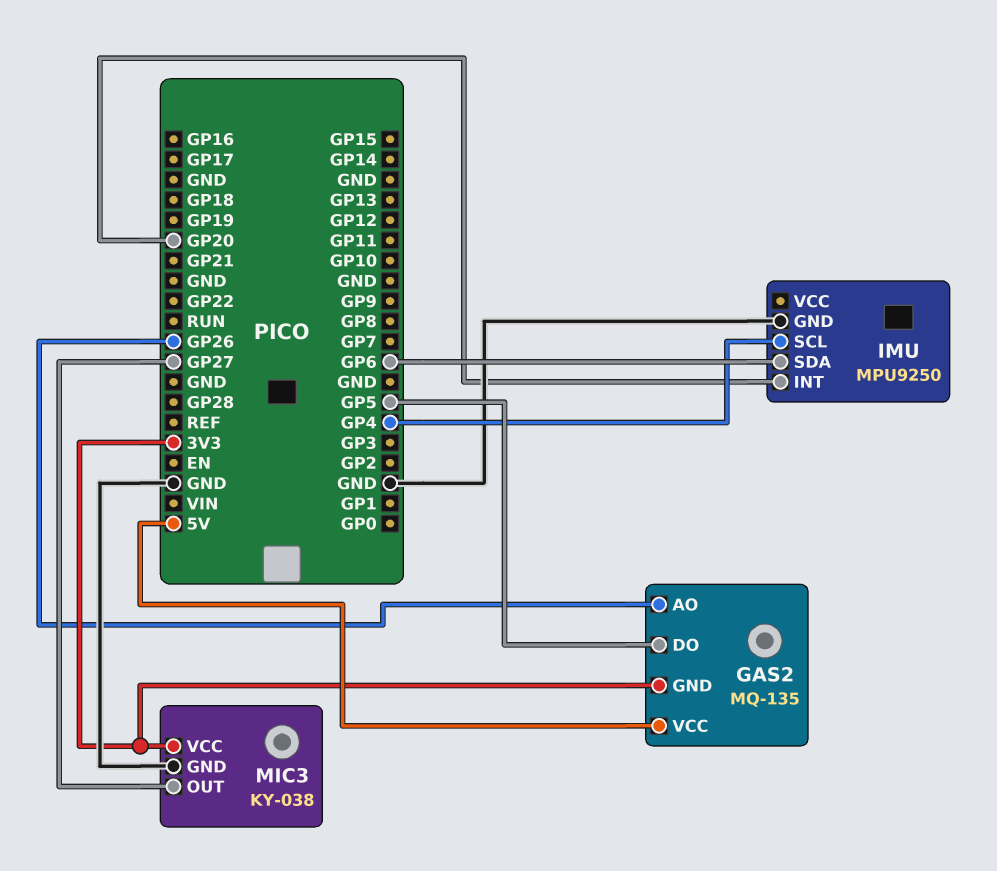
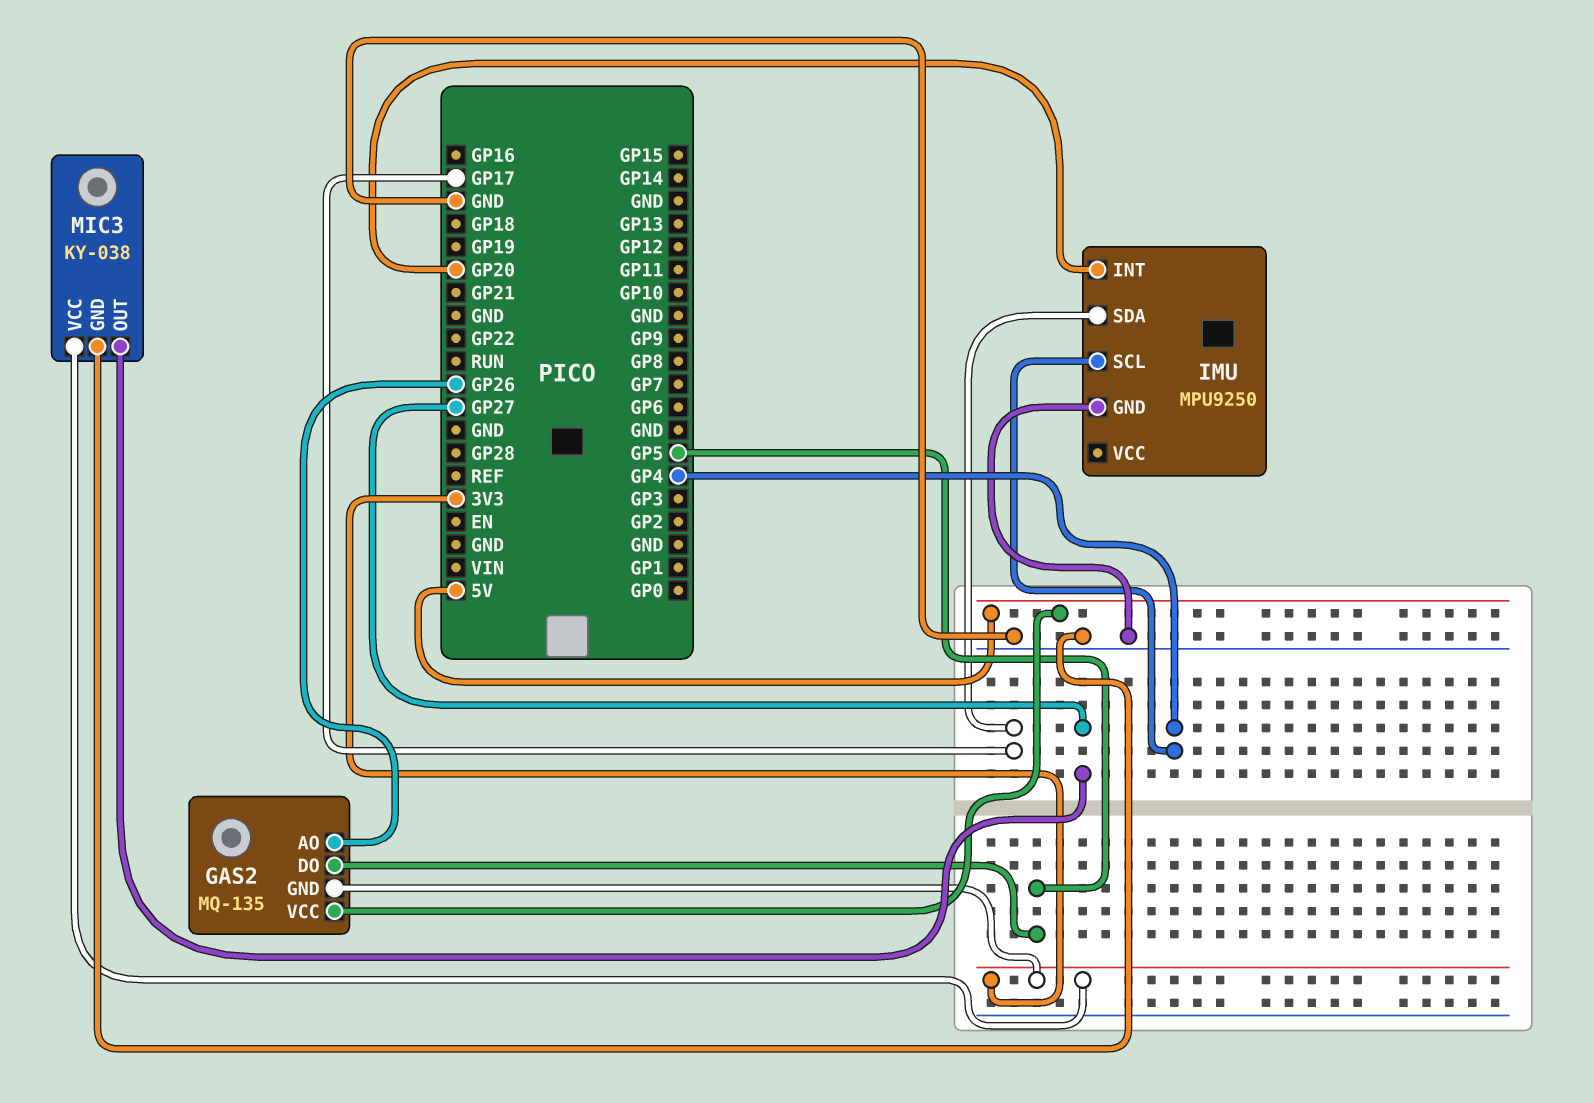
IMU pin SDA: GP6 -> GP17

